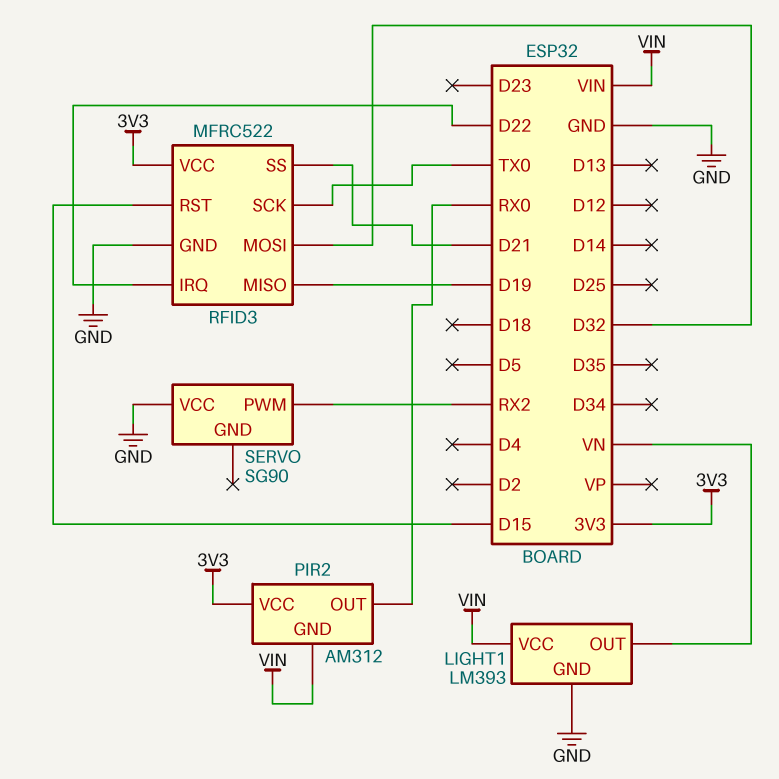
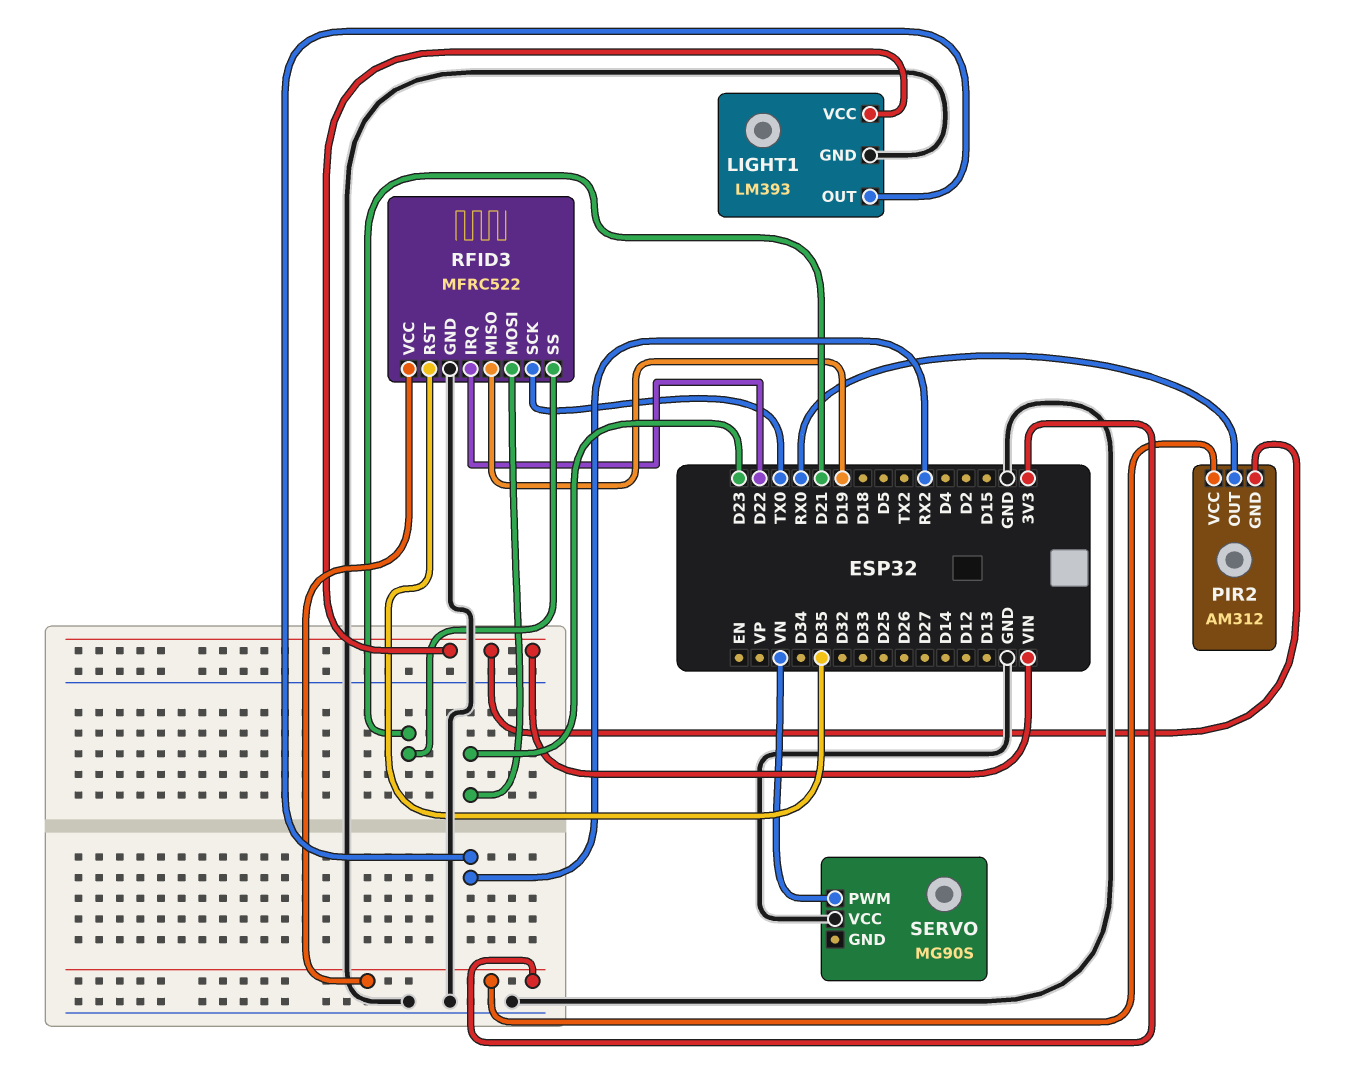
LIGHT1 pin OUT: VN -> RX2
RFID3 pin MOSI: D32 -> D23
RFID3 pin RST: D15 -> D35
SERVO: SG90 -> MG90S
SERVO pin PWM: RX2 -> VN

